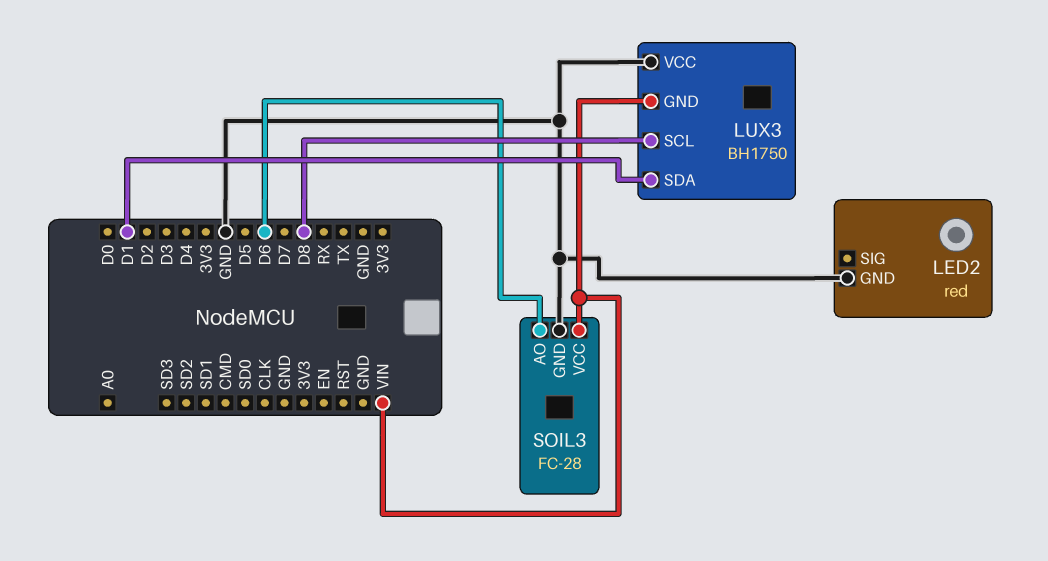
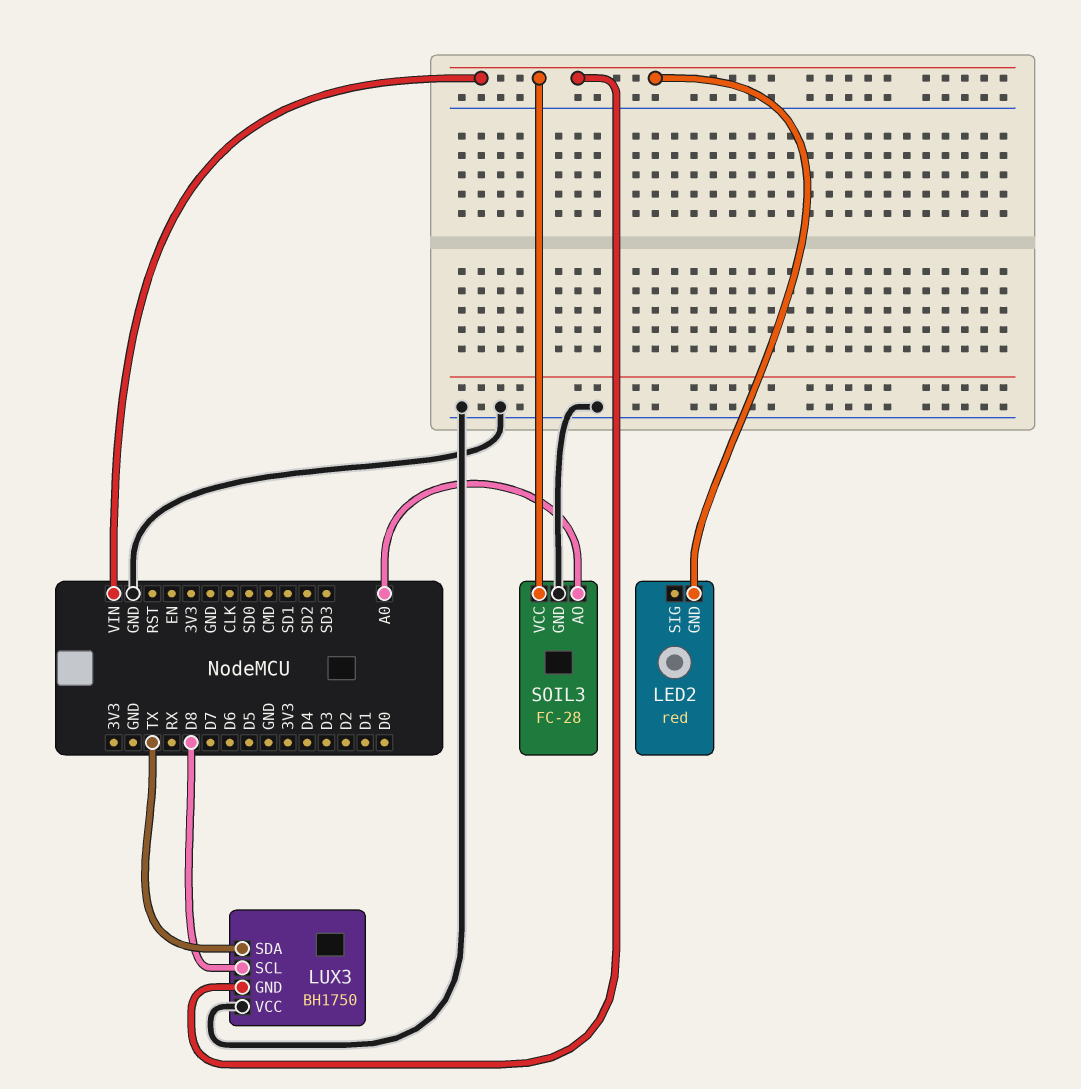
LED2 pin GND: GND -> VIN
LUX3 pin SDA: D1 -> TX
SOIL3 pin AO: D6 -> A0

